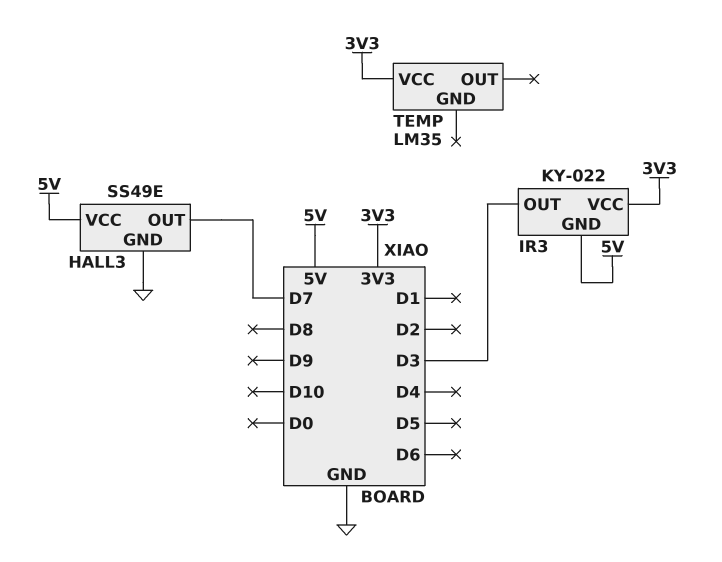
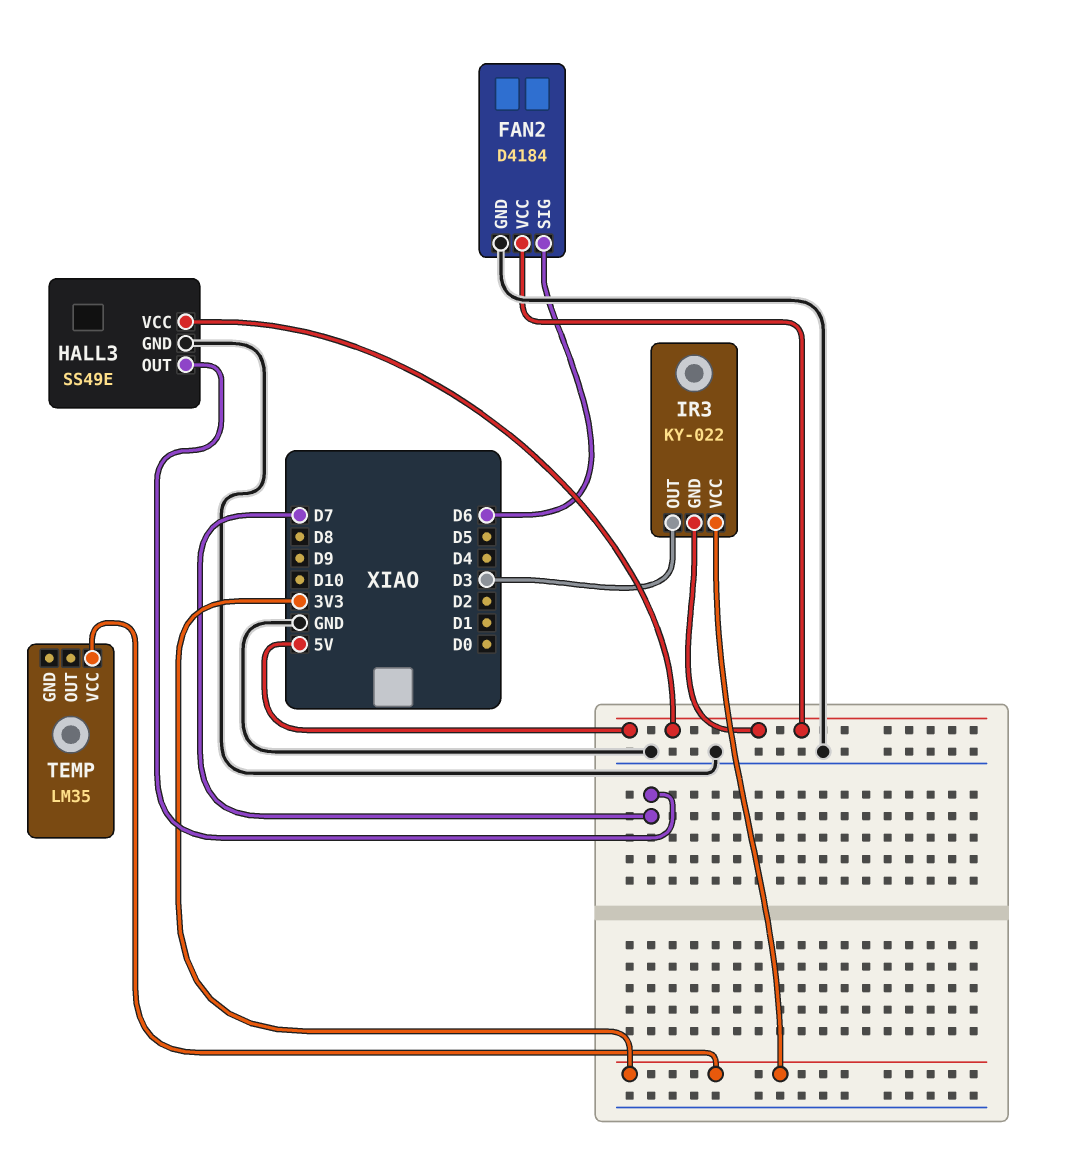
FAN2: none -> D4184
FAN2 pin GND: none -> GND
FAN2 pin SIG: none -> D6
FAN2 pin VCC: none -> 5V

